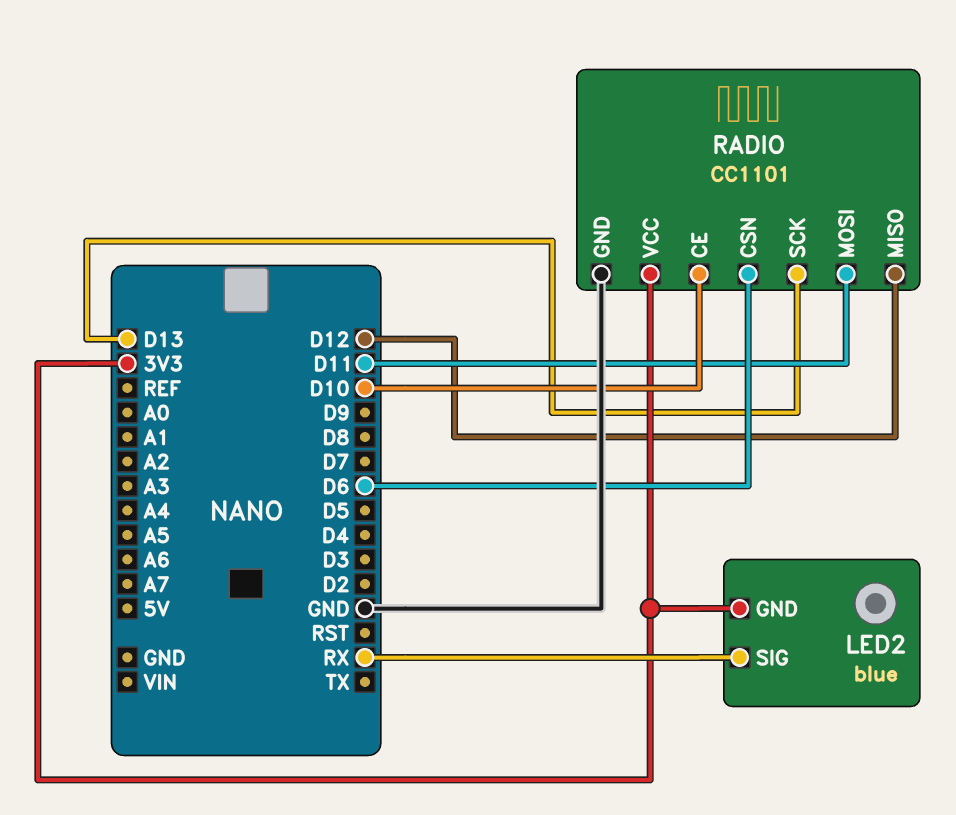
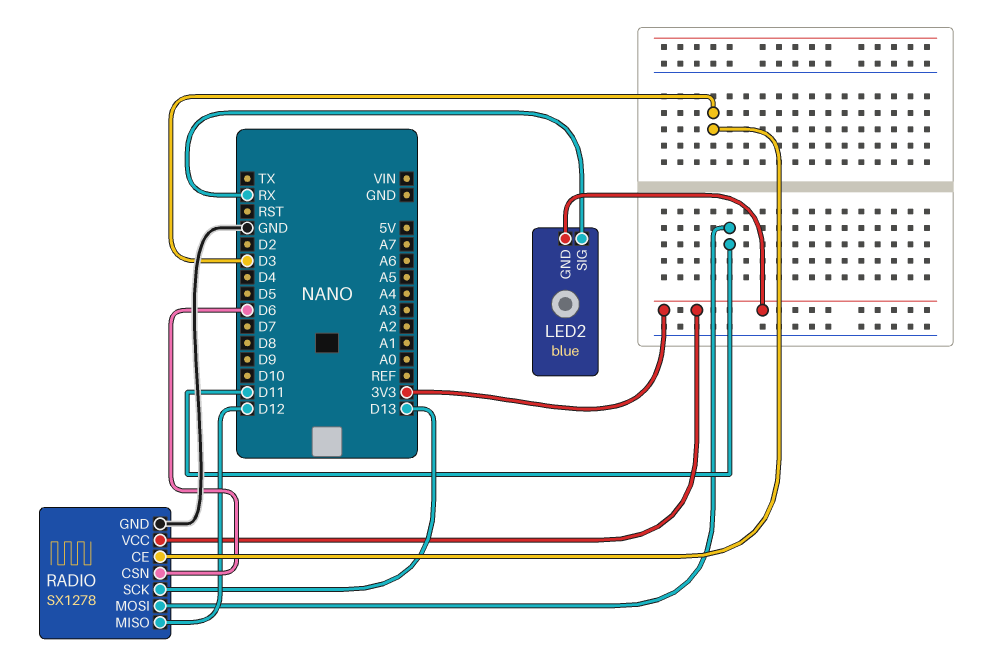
RADIO: CC1101 -> SX1278
RADIO pin CE: D10 -> D3

